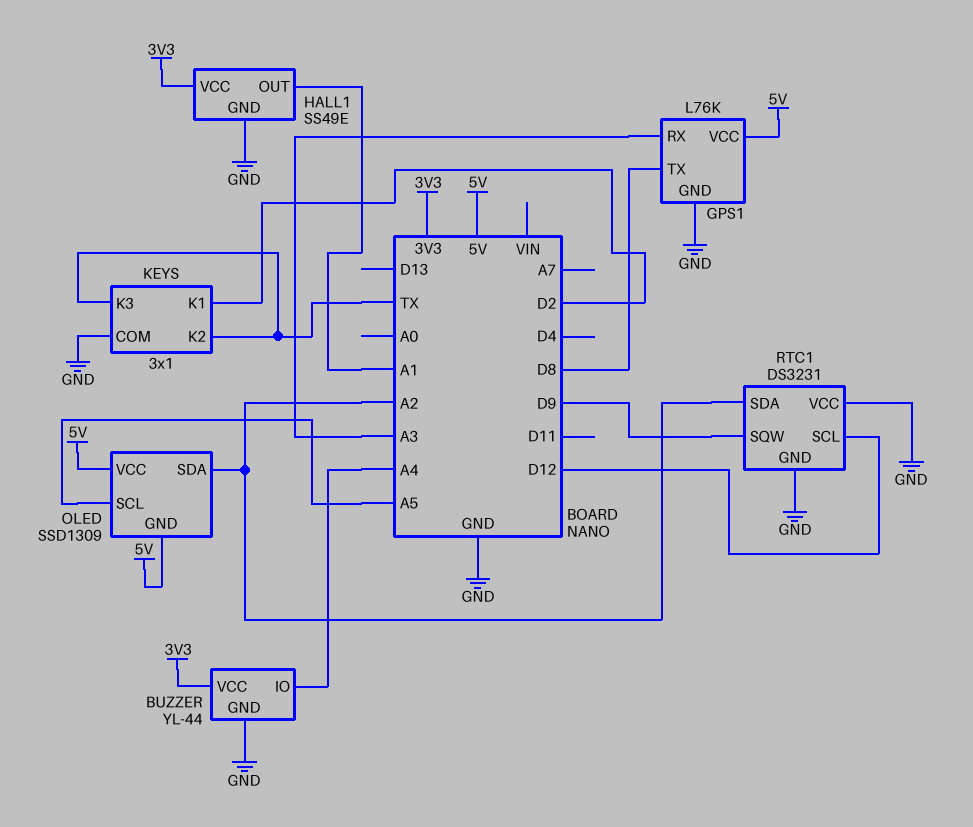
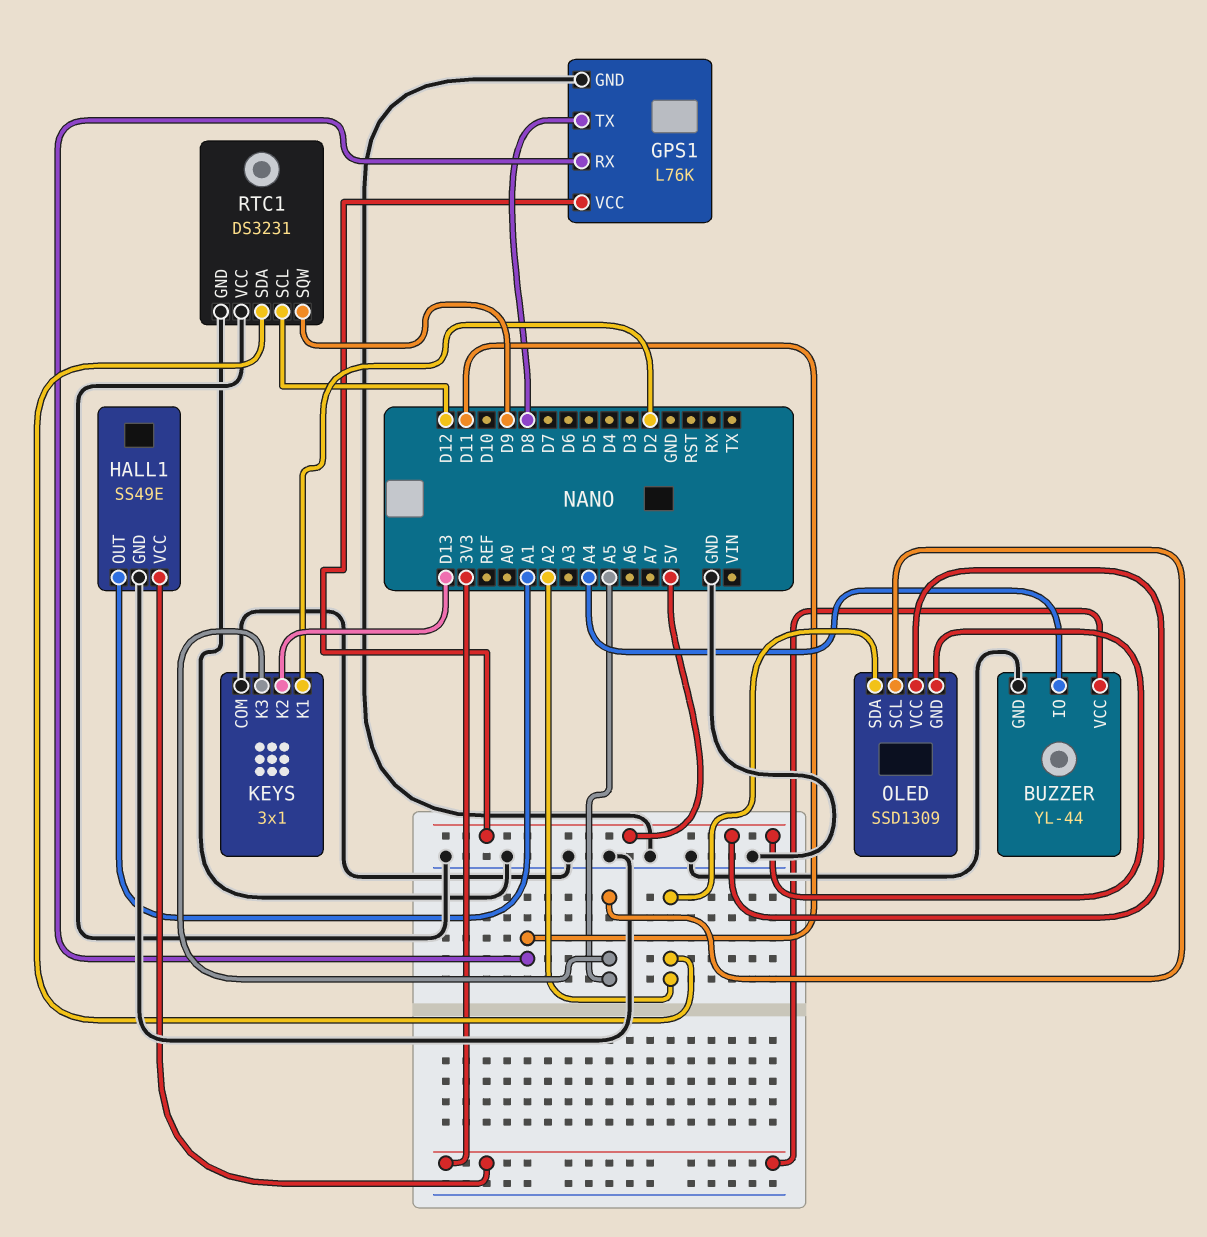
GPS1 pin RX: A3 -> D11
KEYS pin K2: TX -> D13
KEYS pin K3: TX -> A5

